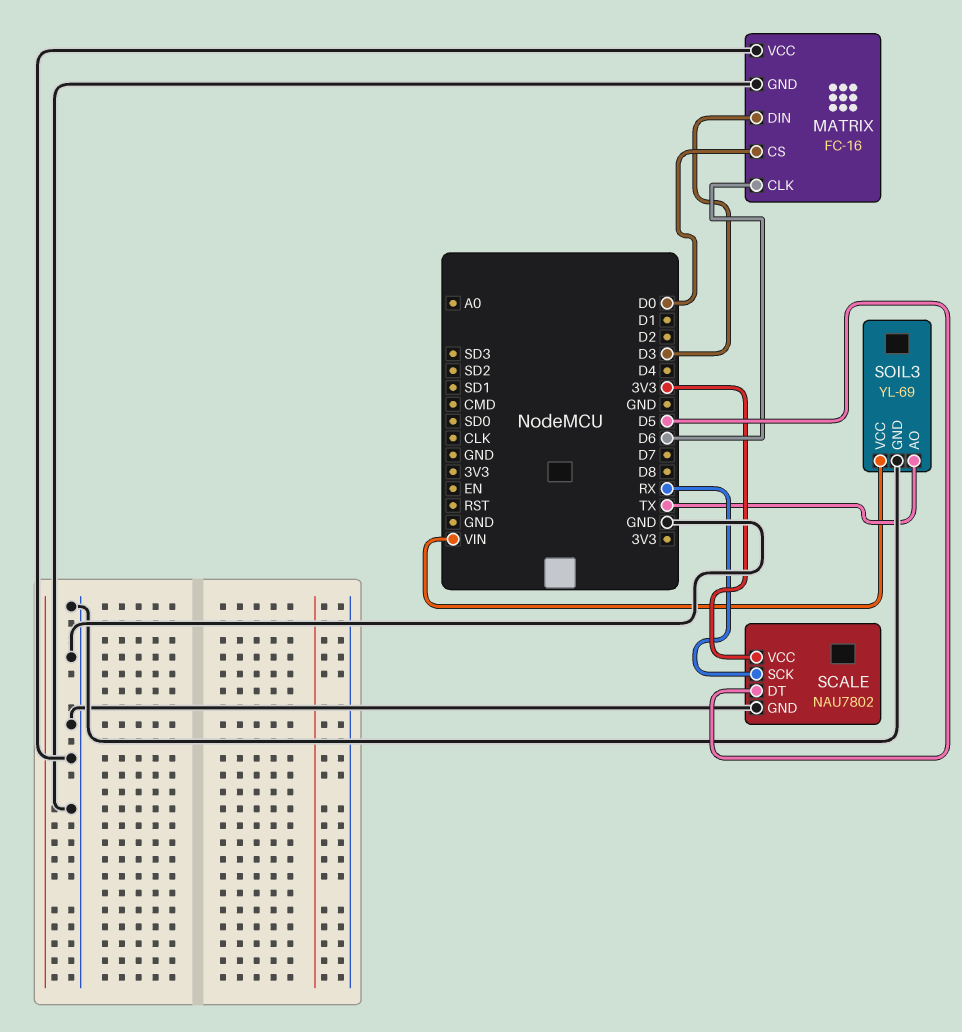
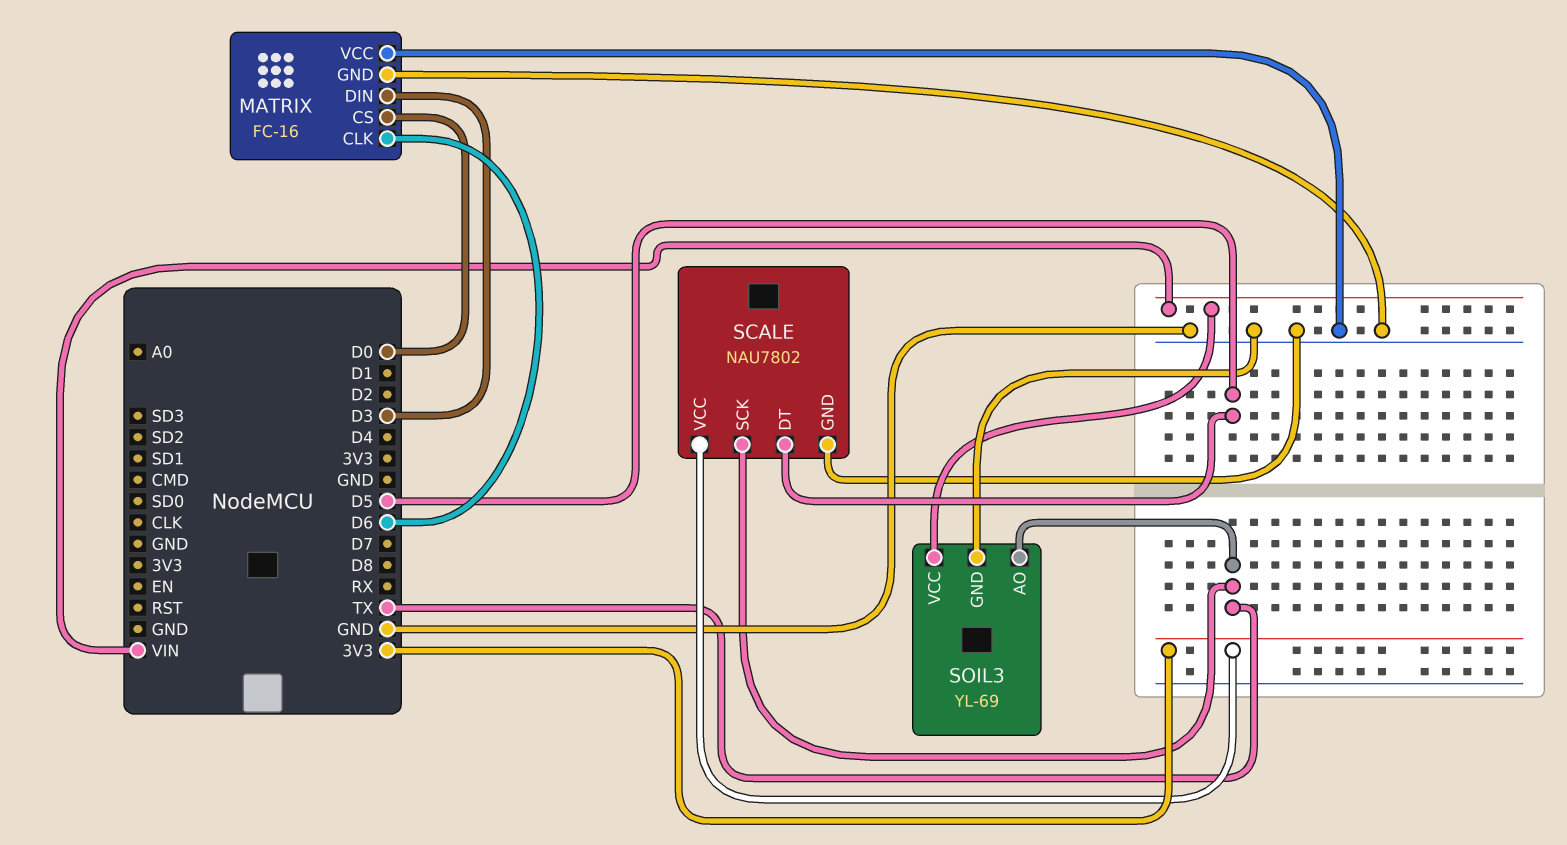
SCALE pin SCK: RX -> TX

